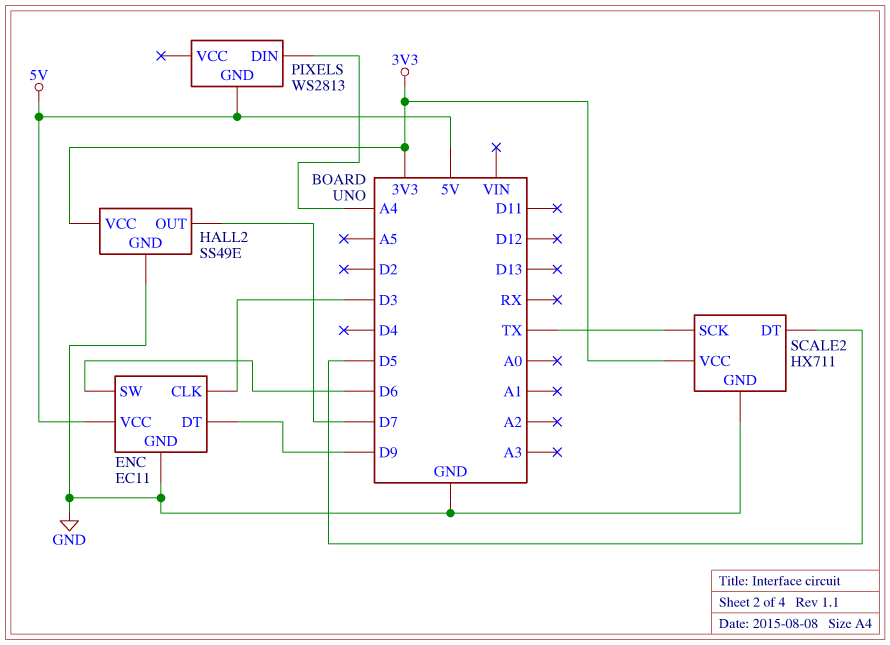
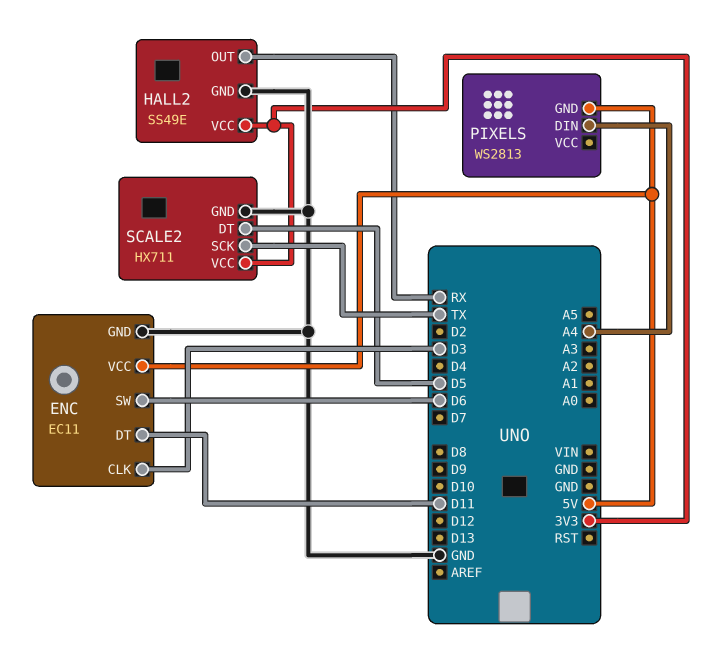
ENC pin DT: D9 -> D11
HALL2 pin OUT: D7 -> RX

